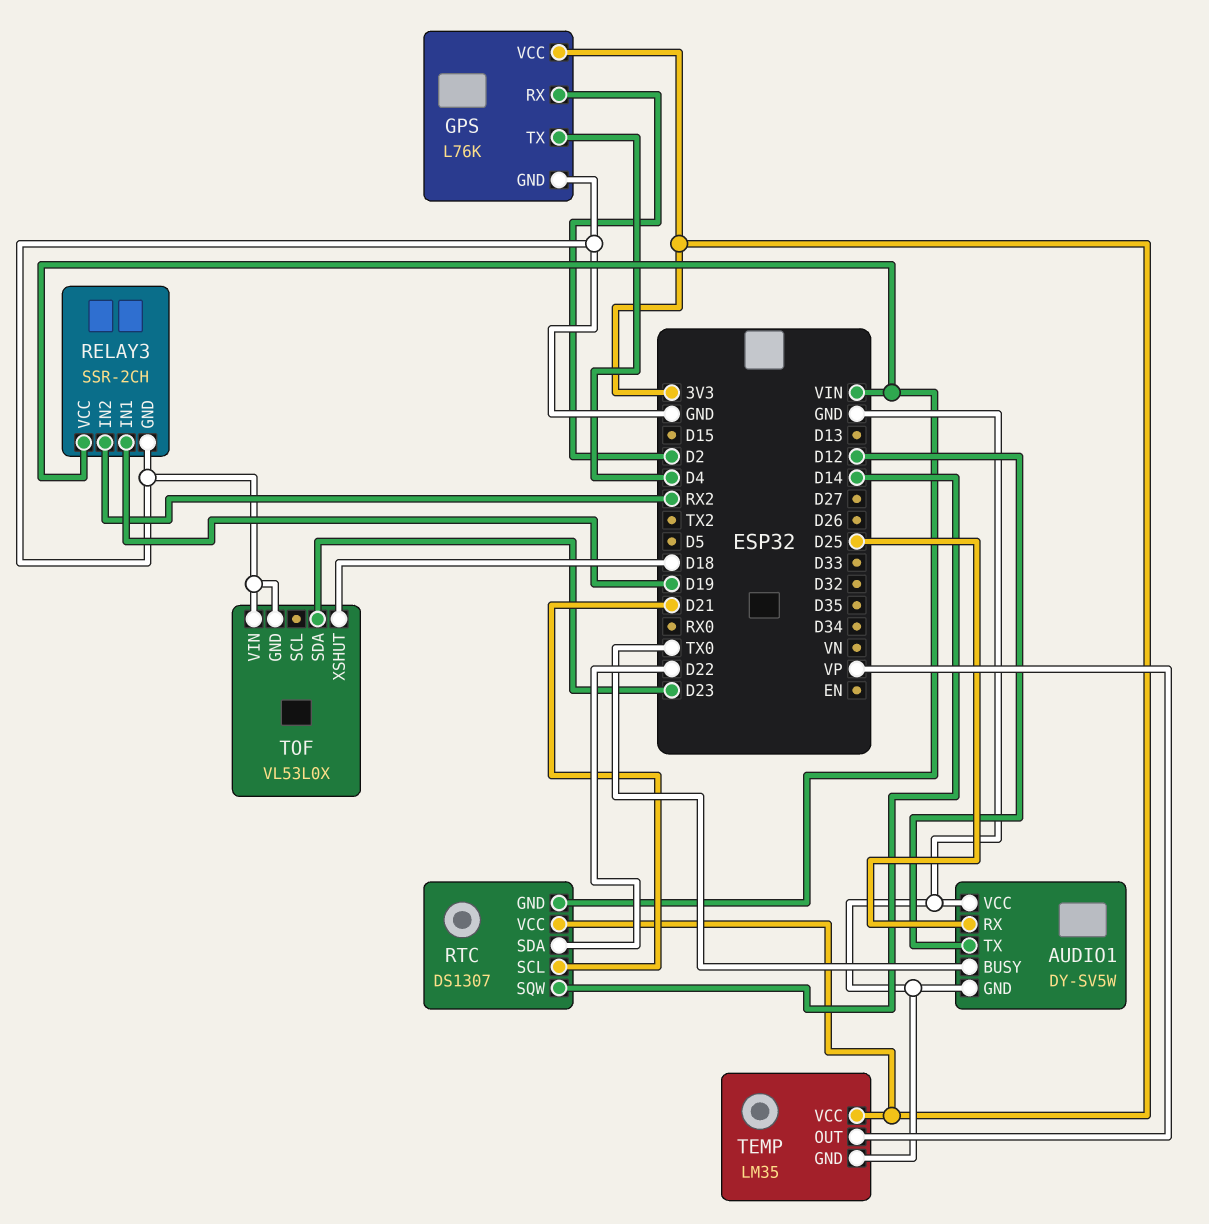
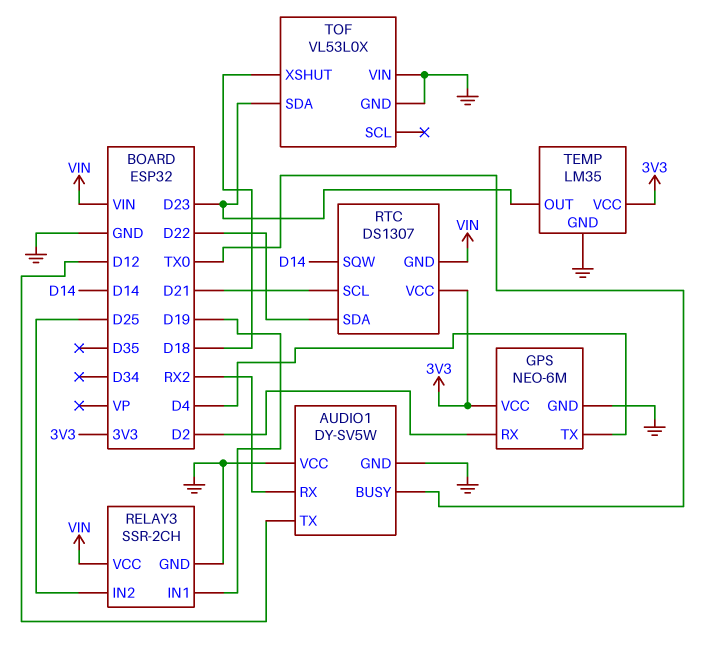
AUDIO1 pin RX: D25 -> RX2
GPS: L76K -> NEO-6M
RELAY3 pin IN2: RX2 -> D25
TEMP pin OUT: VP -> D23

